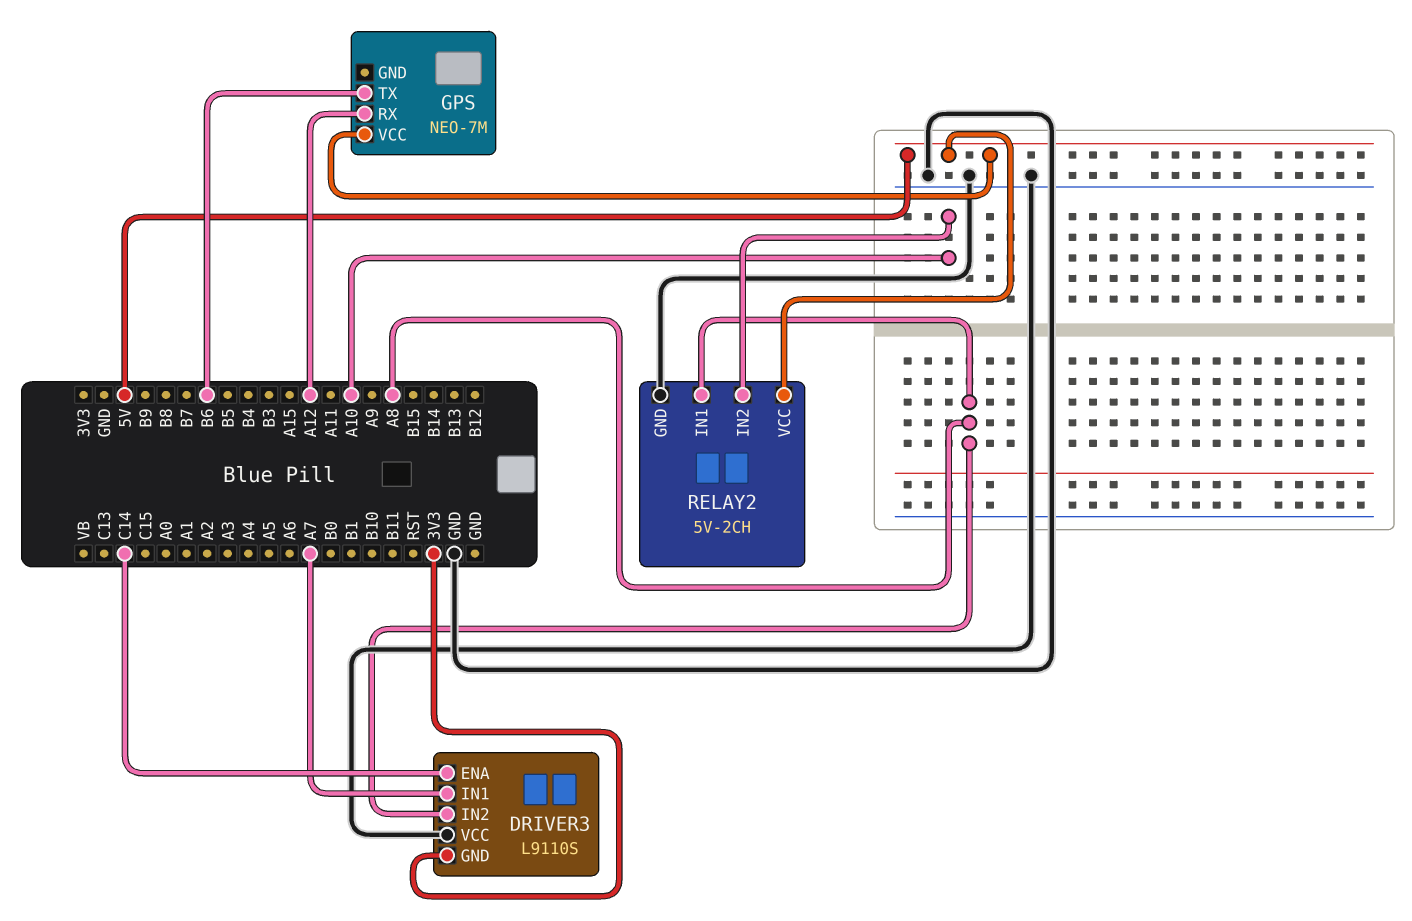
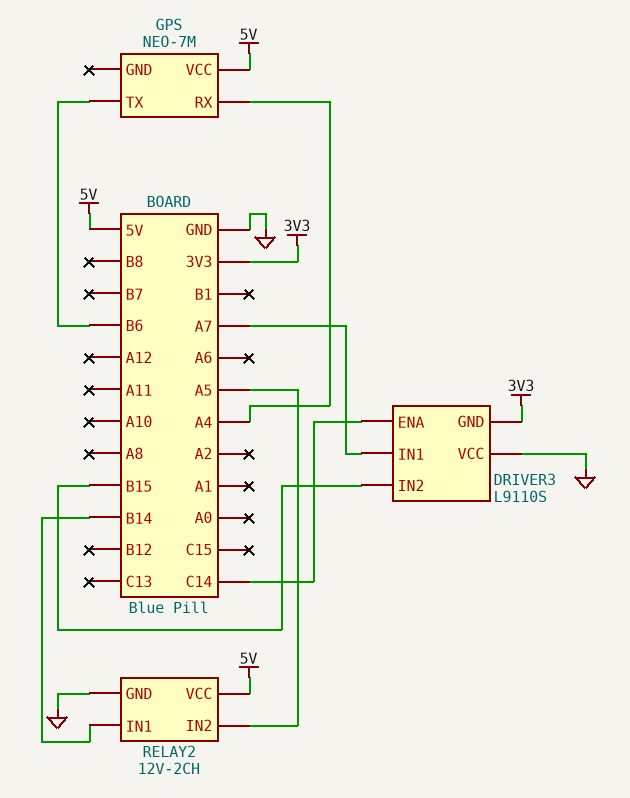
DRIVER3 pin IN2: A8 -> B15
GPS pin RX: A12 -> A4
RELAY2: 5V-2CH -> 12V-2CH
RELAY2 pin IN1: A8 -> B14
RELAY2 pin IN2: A10 -> A5

